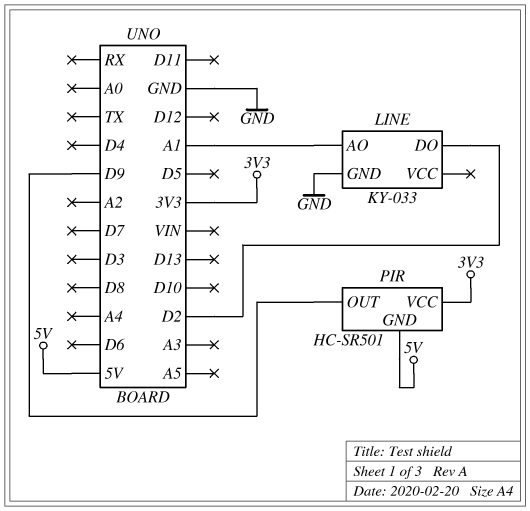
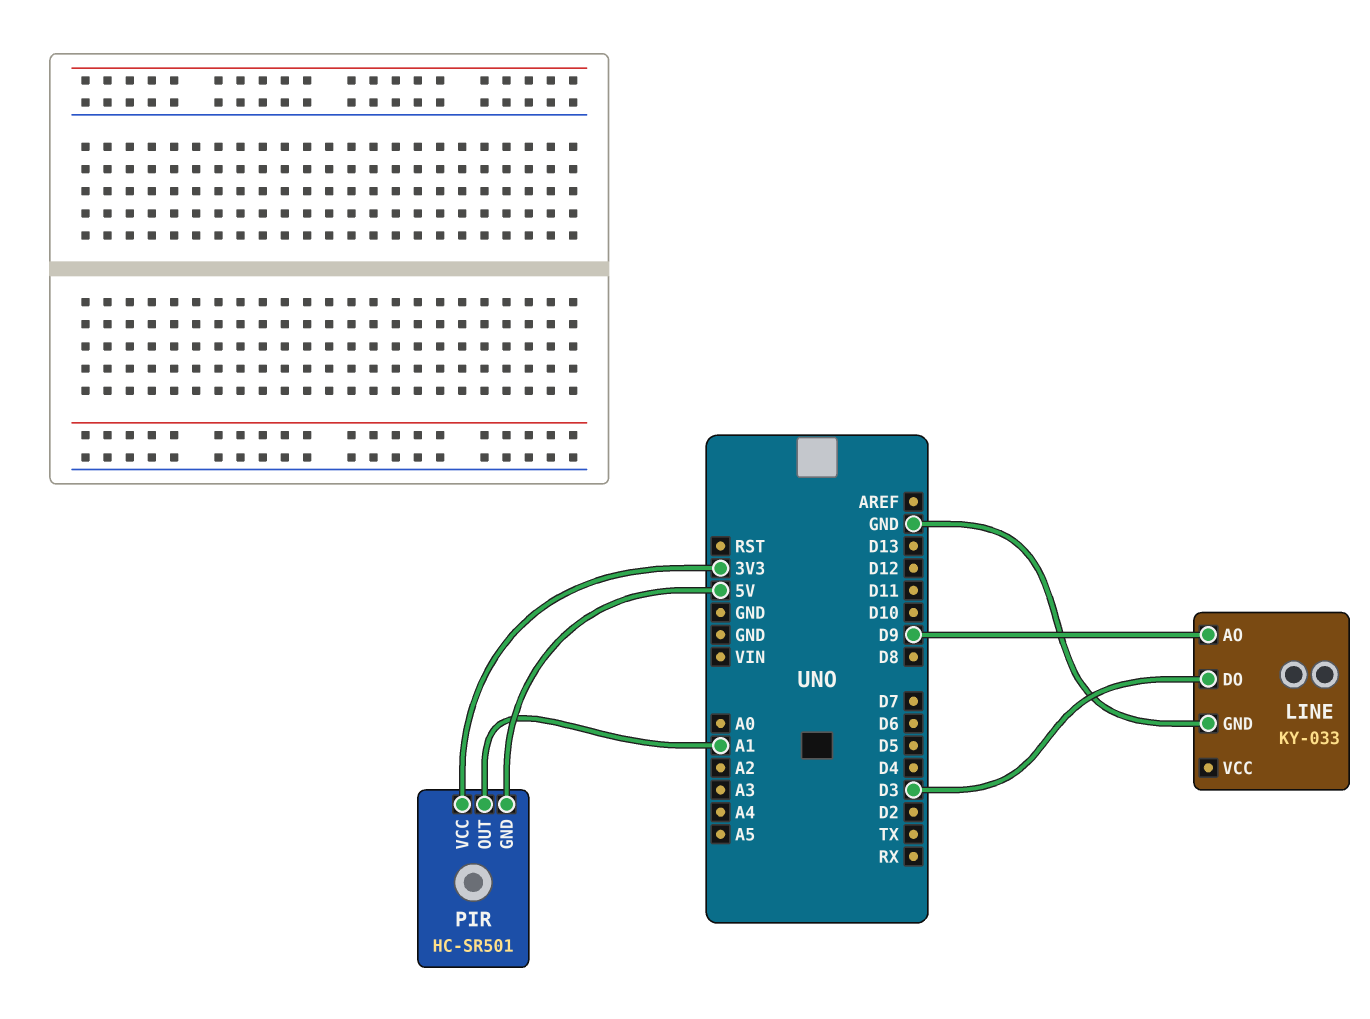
LINE pin AO: A1 -> D9
LINE pin DO: D2 -> D3
PIR pin OUT: D9 -> A1

